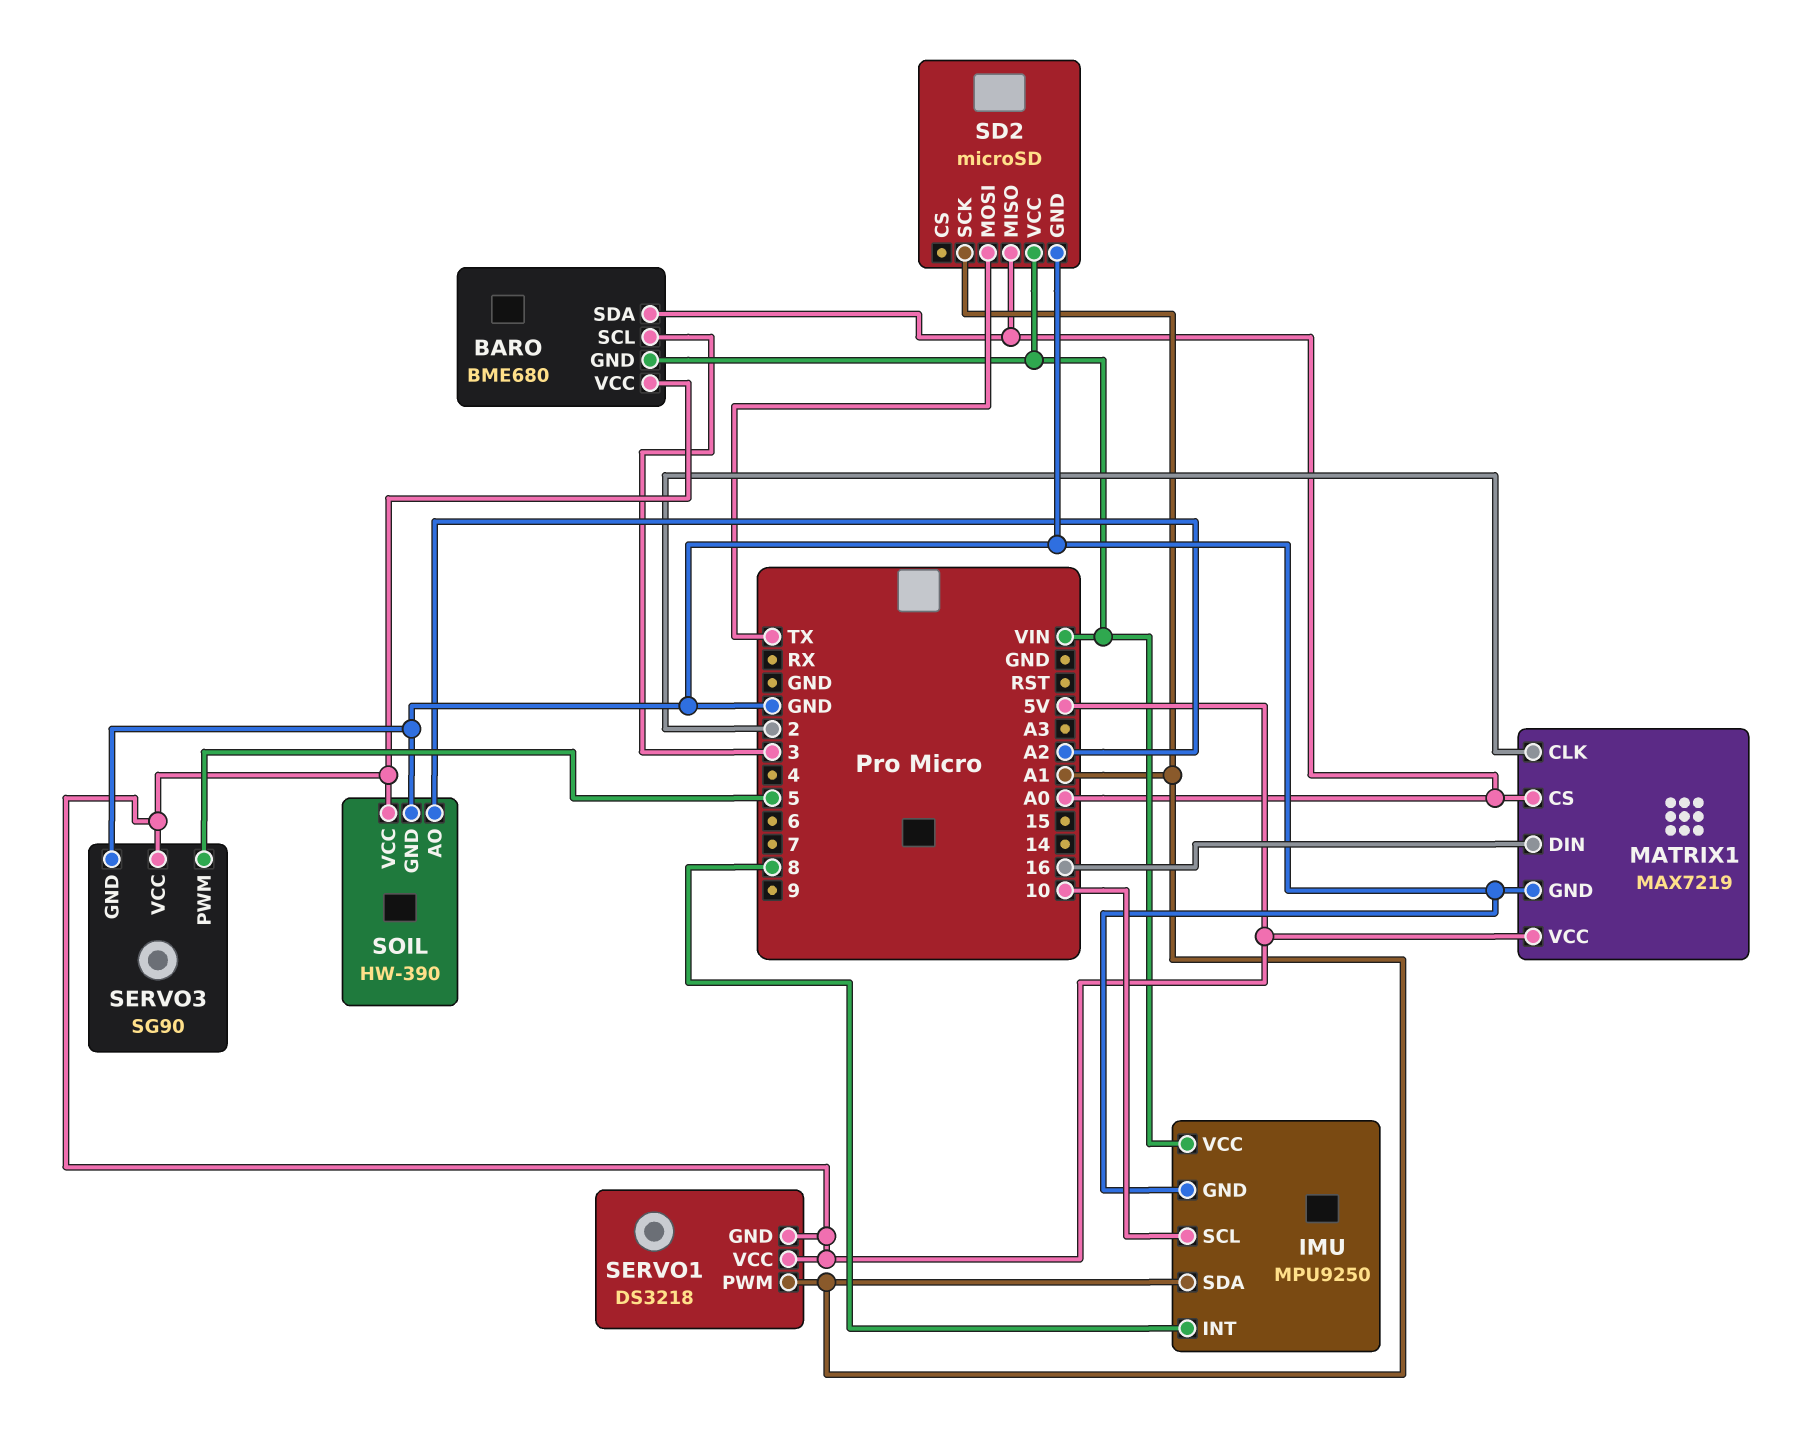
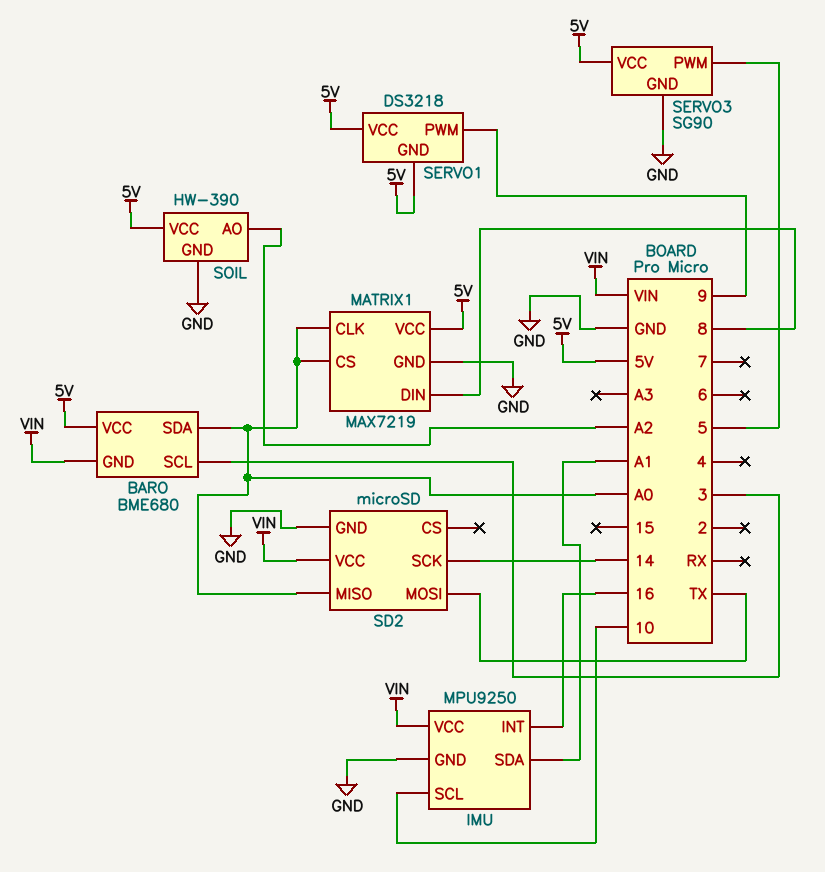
IMU pin INT: 8 -> 16
MATRIX1 pin CLK: 2 -> A0
MATRIX1 pin DIN: 16 -> 8
SD2 pin SCK: A1 -> 14
SERVO1 pin PWM: A1 -> 9

